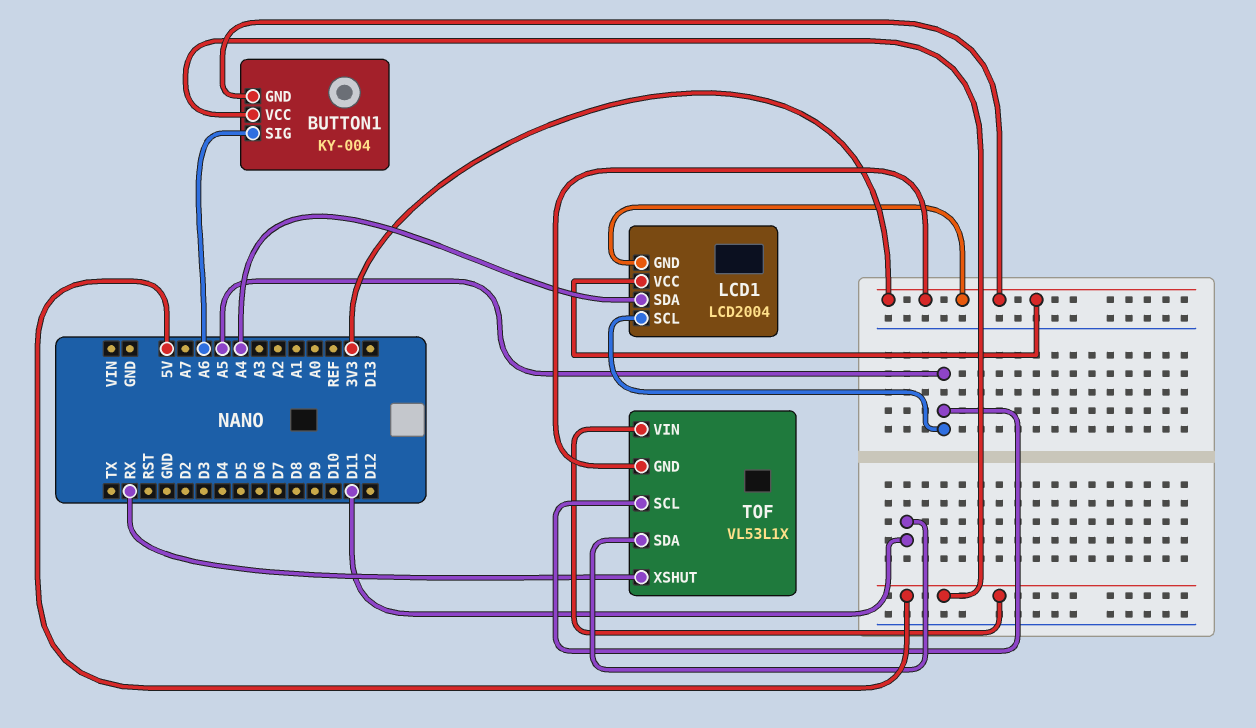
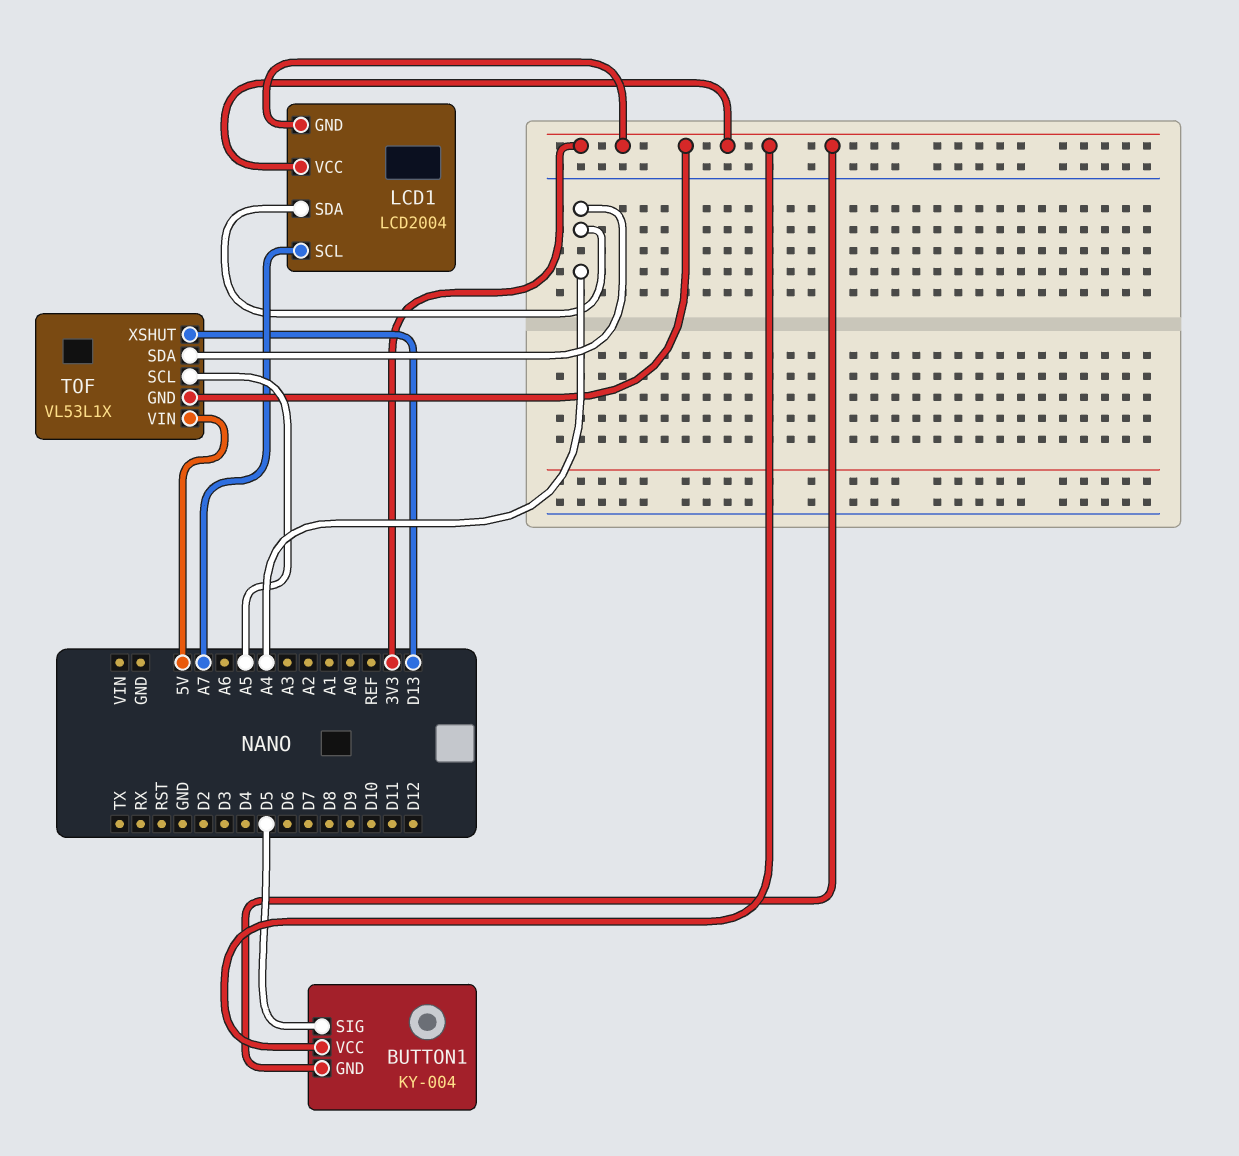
BUTTON1 pin SIG: A6 -> D5
BUTTON1 pin VCC: 5V -> 3V3
LCD1 pin SCL: A5 -> A7
TOF pin SDA: D11 -> A4
TOF pin XSHUT: RX -> D13

